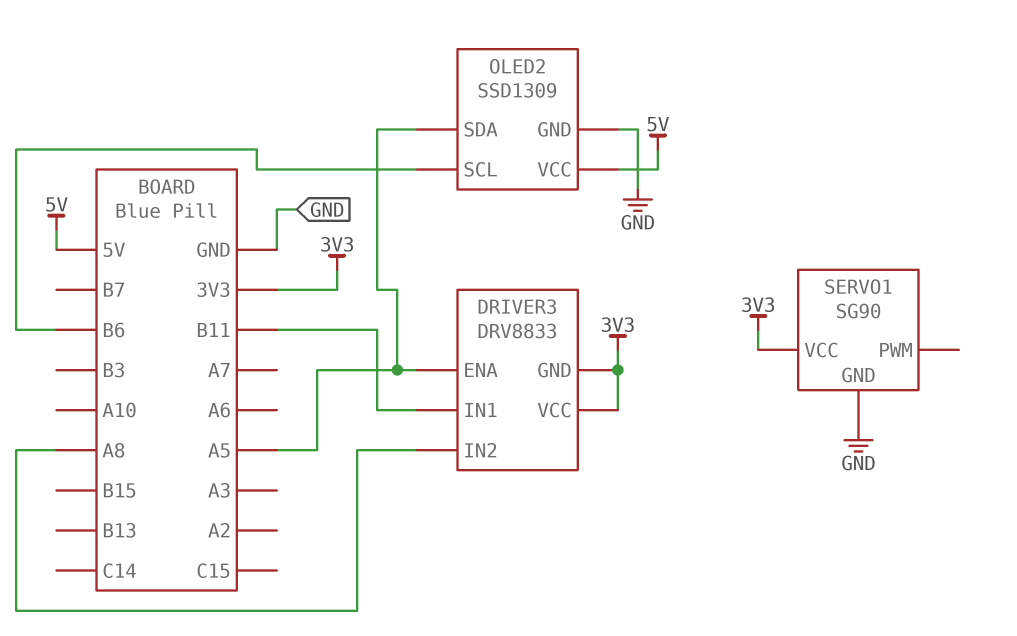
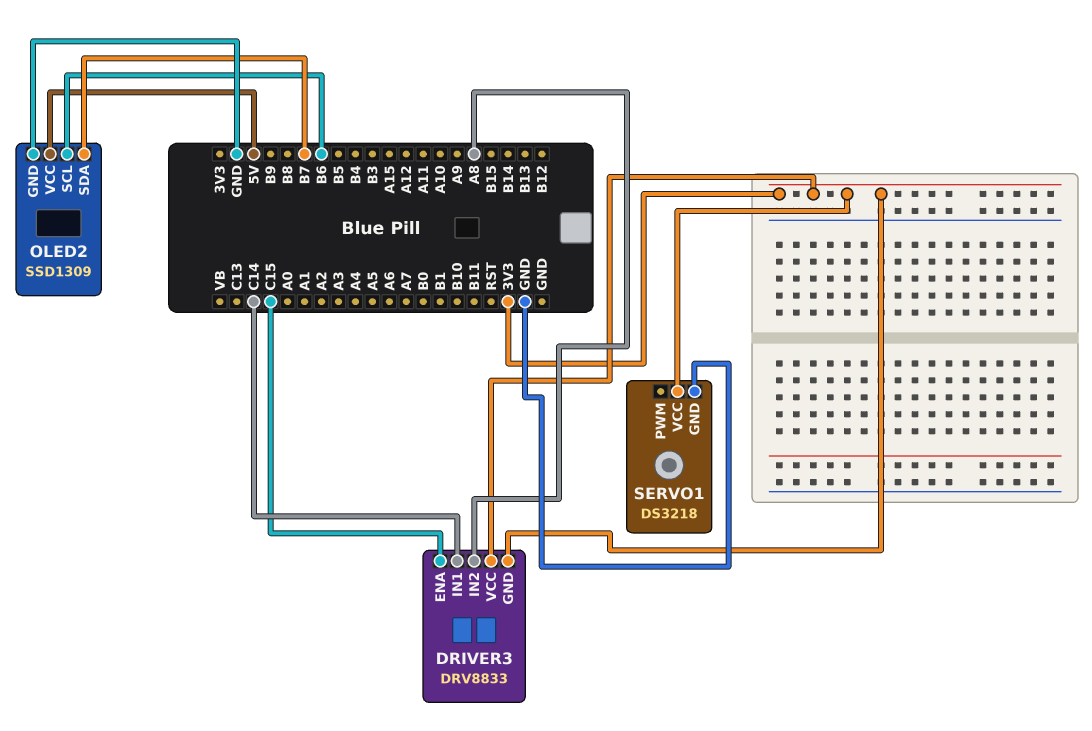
DRIVER3 pin ENA: A5 -> C15
DRIVER3 pin IN1: B11 -> C14
OLED2 pin SDA: A5 -> B7
SERVO1: SG90 -> DS3218

